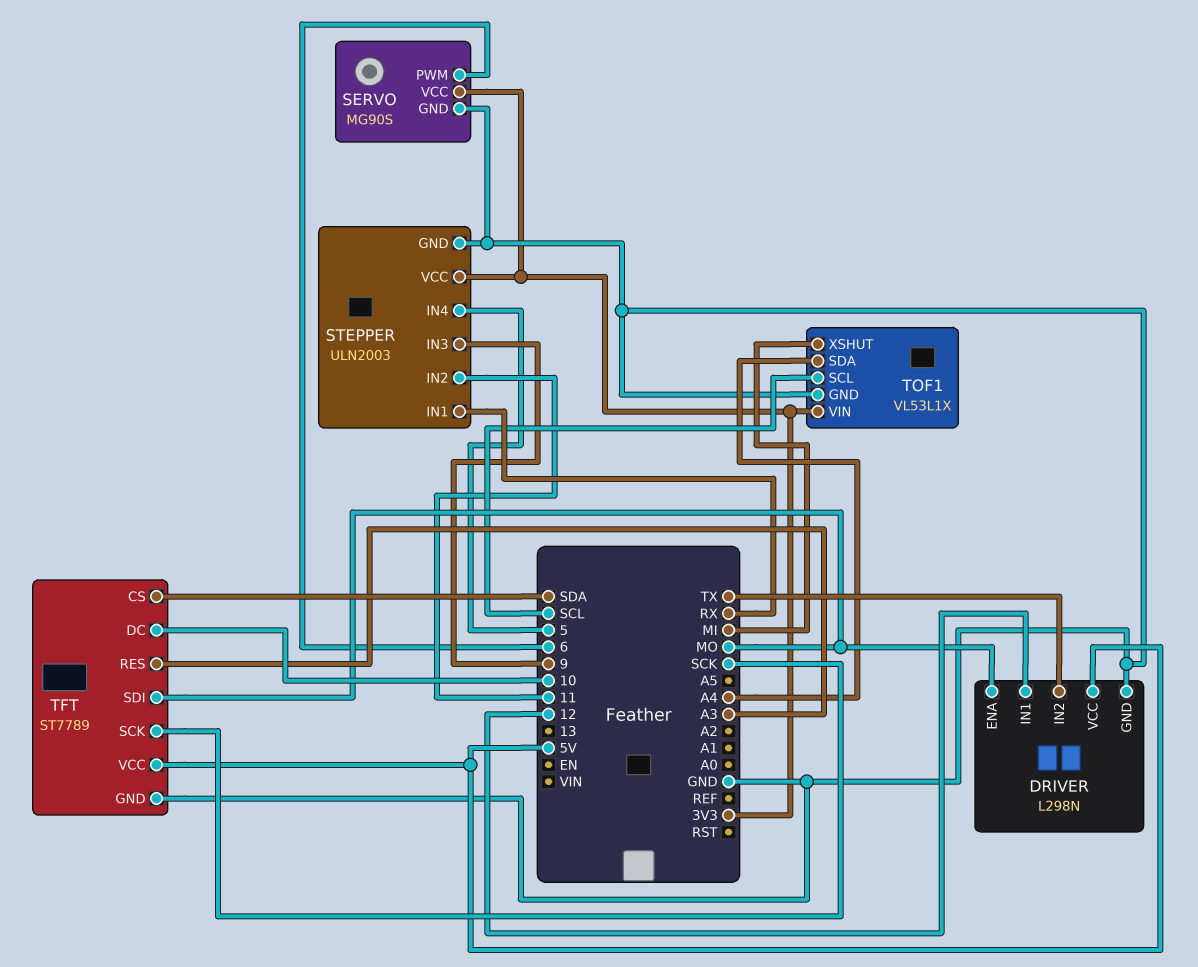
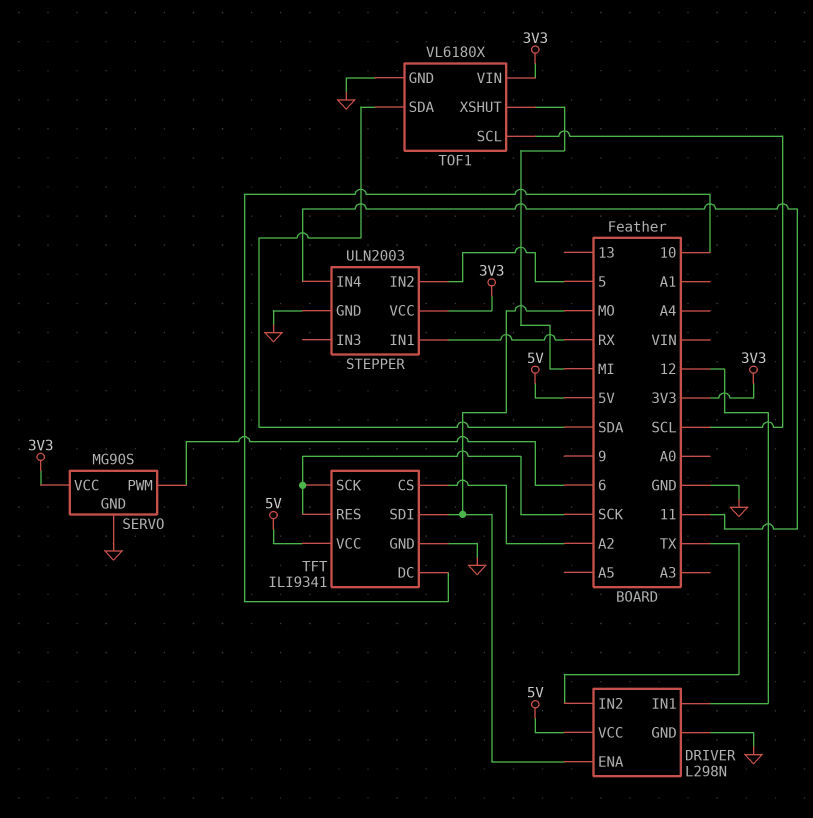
STEPPER pin IN2: 11 -> 5
STEPPER pin IN3: 9 -> none
STEPPER pin IN4: 5 -> 11
TFT: ST7789 -> ILI9341
TFT pin CS: SDA -> A2
TFT pin RES: A3 -> SCK
TOF1: VL53L1X -> VL6180X
TOF1 pin SDA: A4 -> SDA

